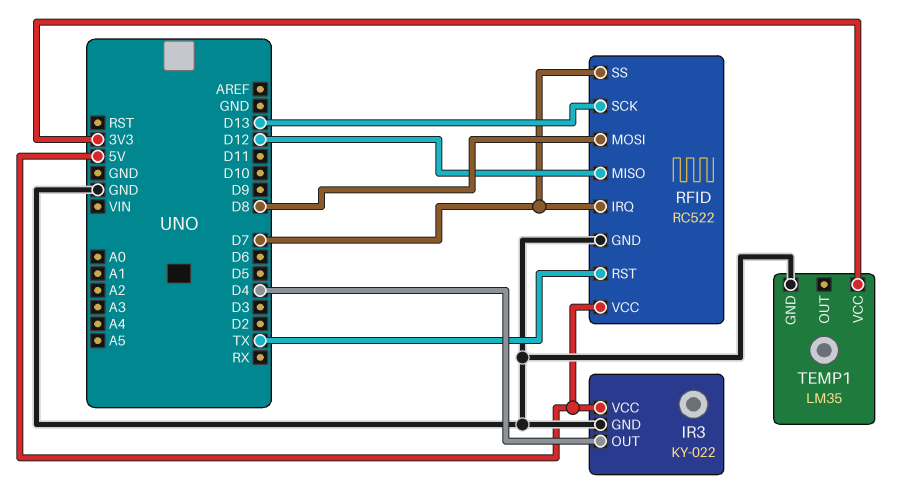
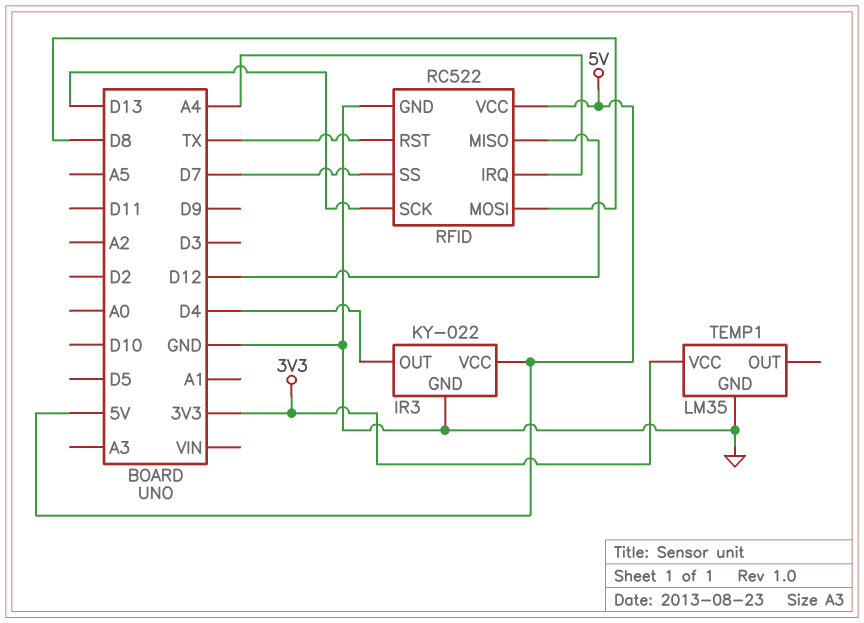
RFID pin IRQ: D7 -> A4

